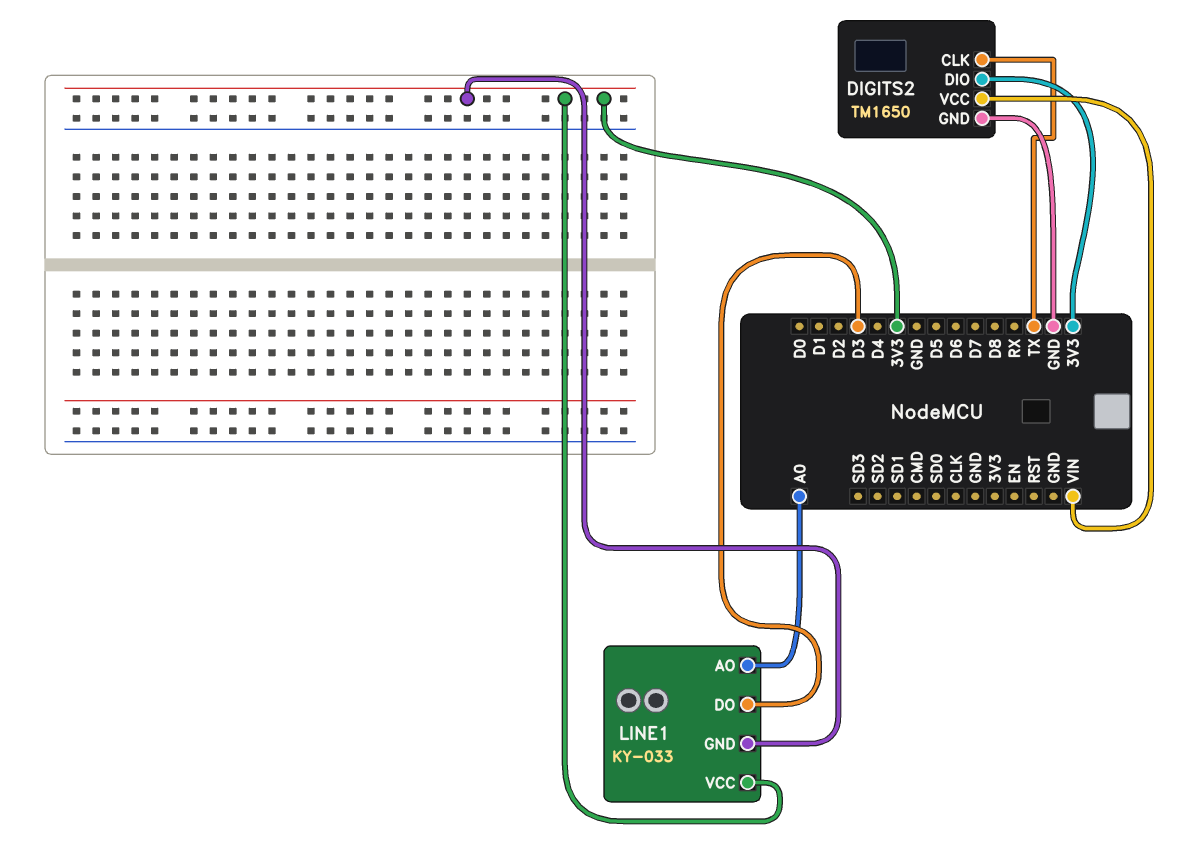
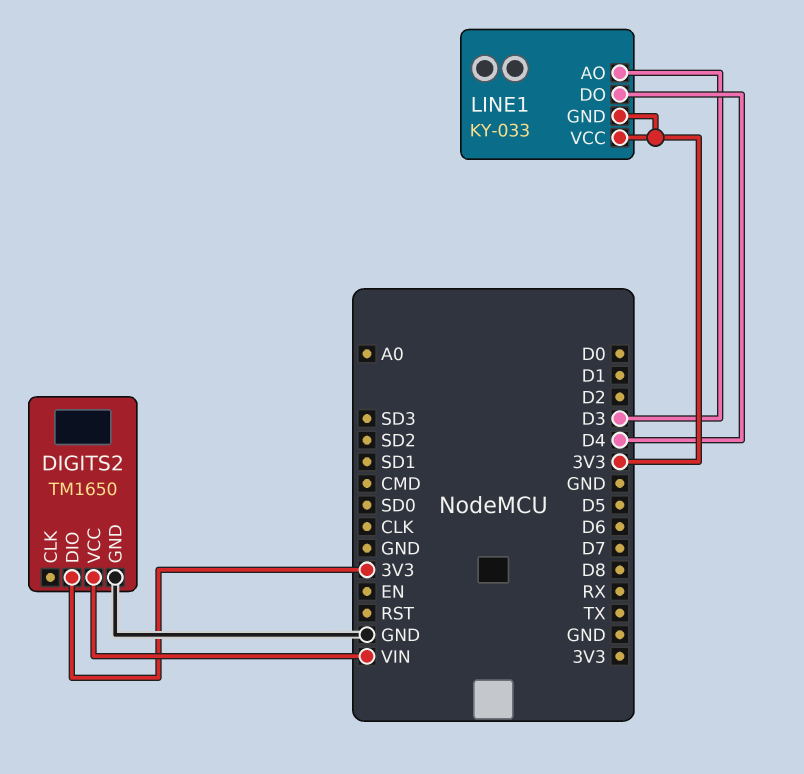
DIGITS2 pin CLK: TX -> none
LINE1 pin AO: A0 -> D3
LINE1 pin DO: D3 -> D4

